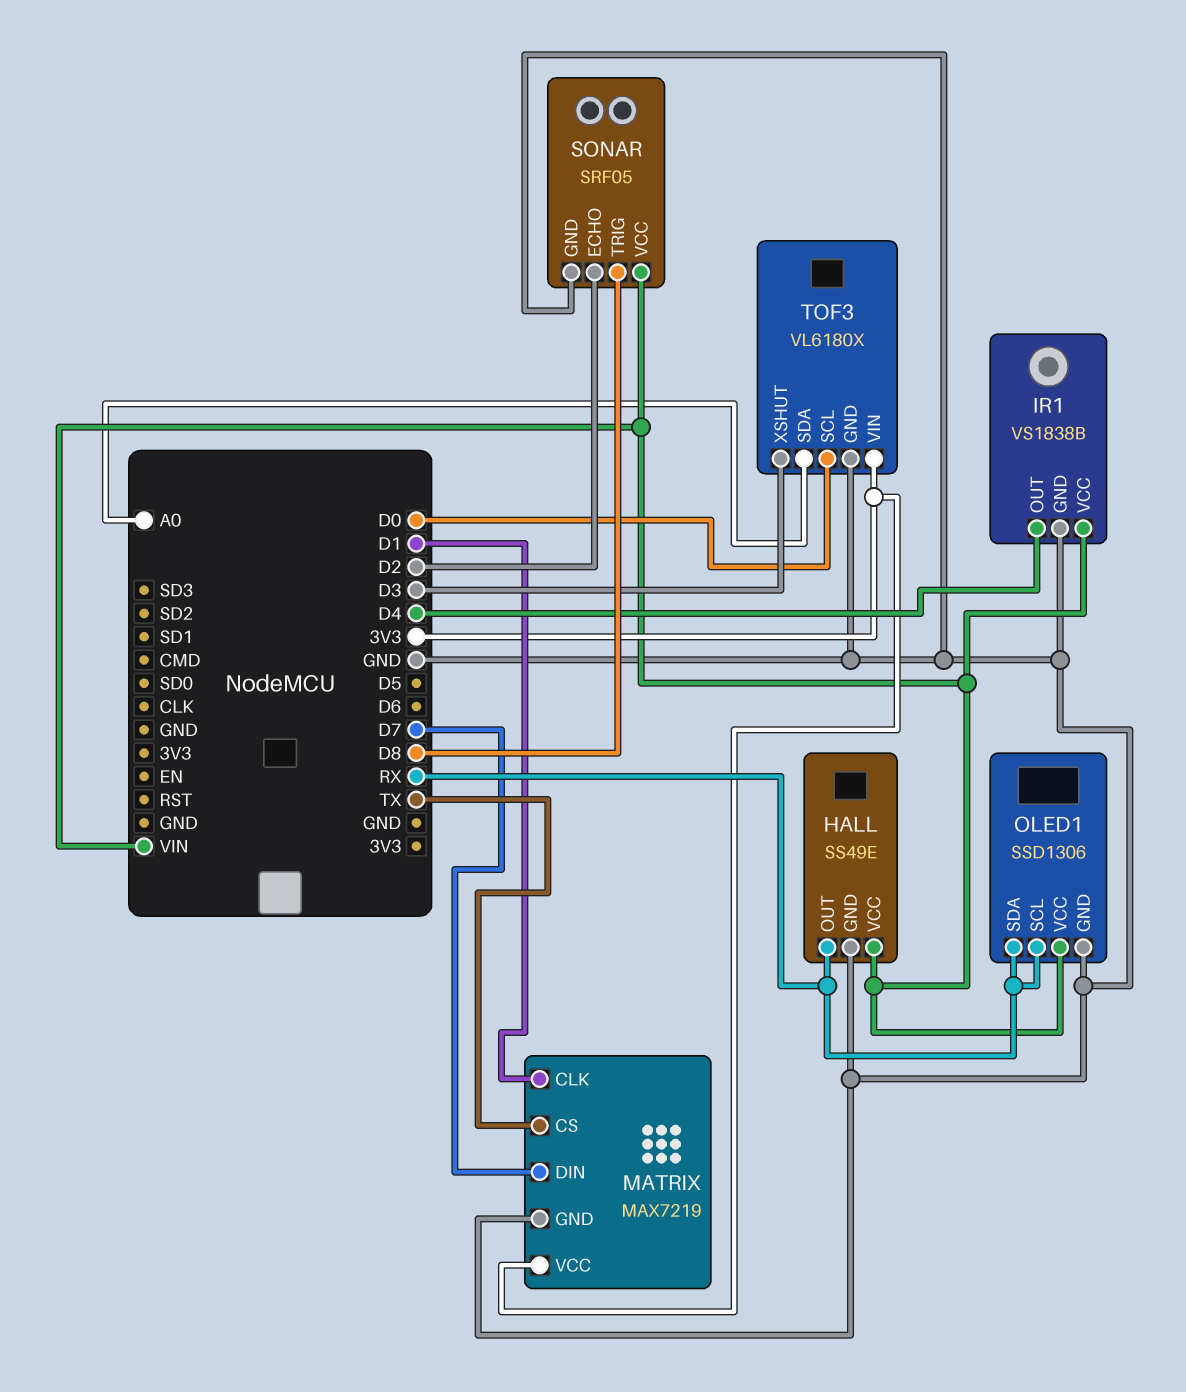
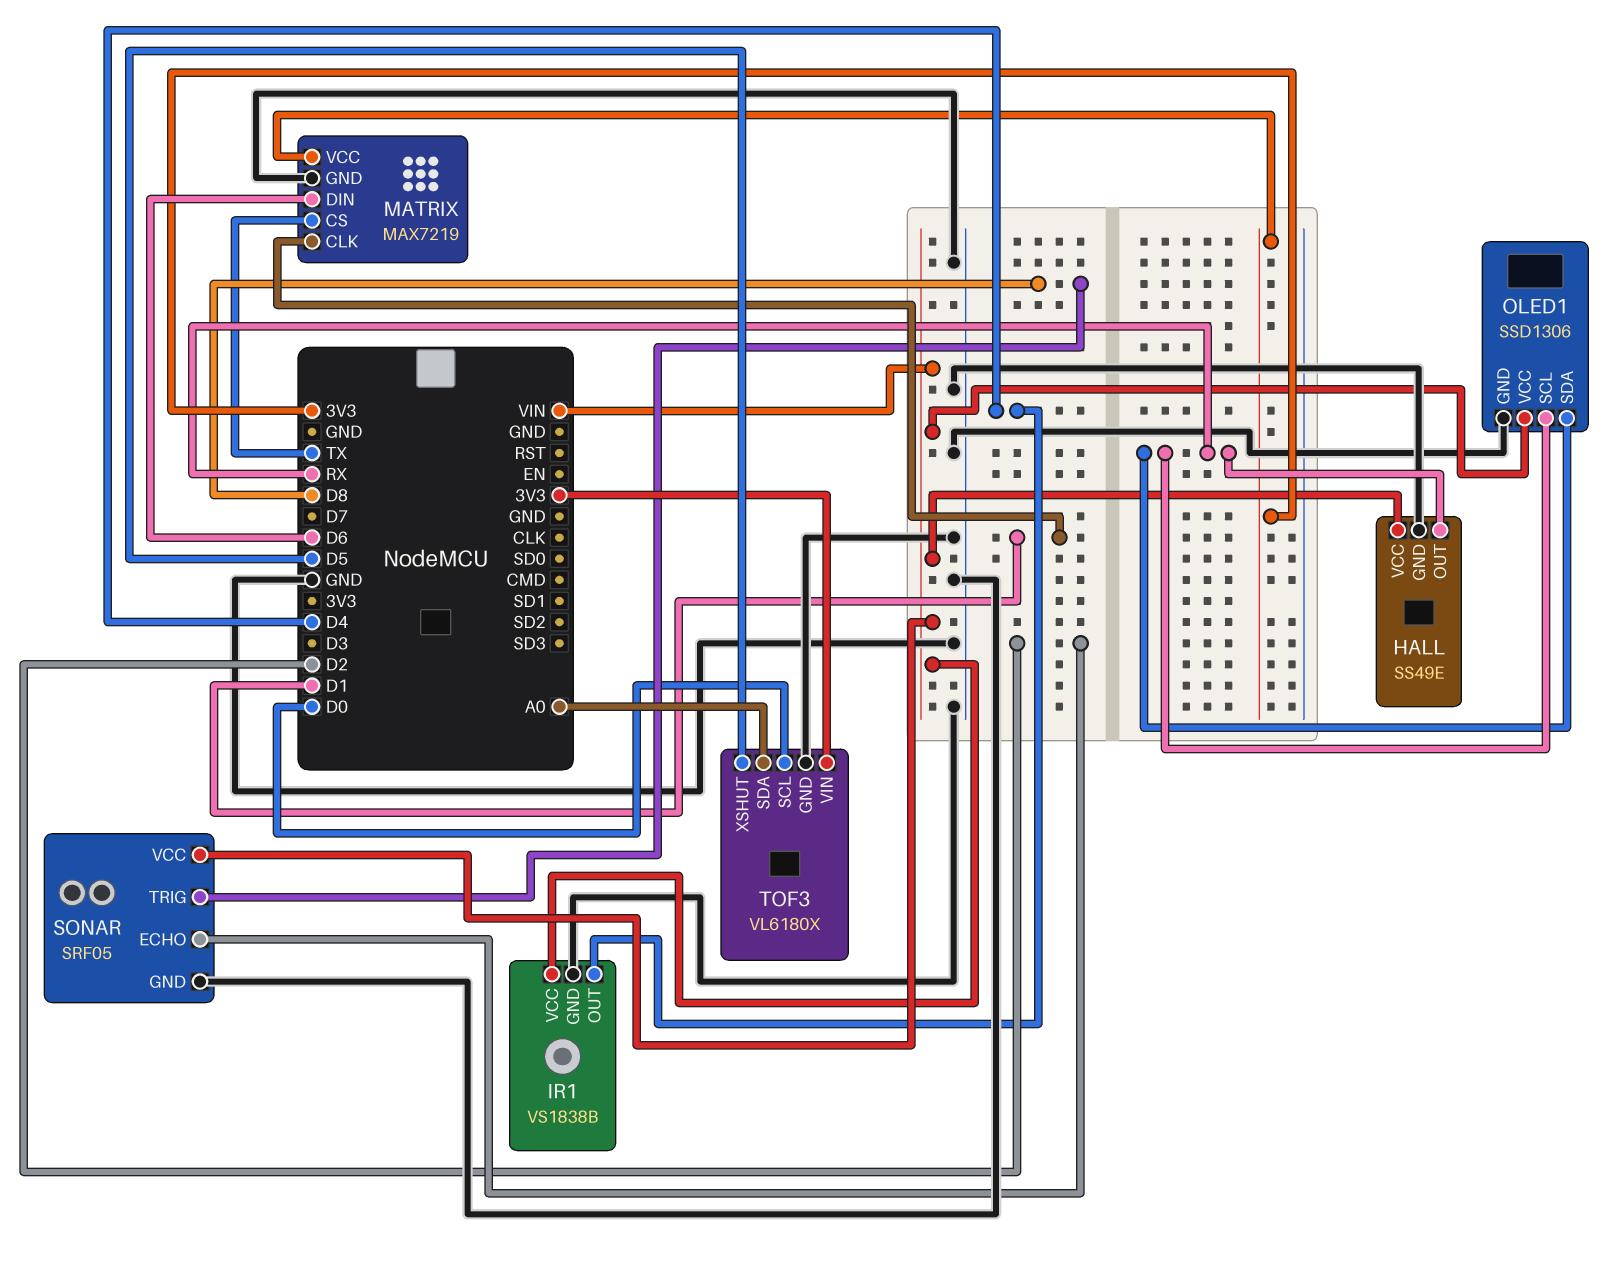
MATRIX pin DIN: D7 -> D6
TOF3 pin XSHUT: D3 -> D5

